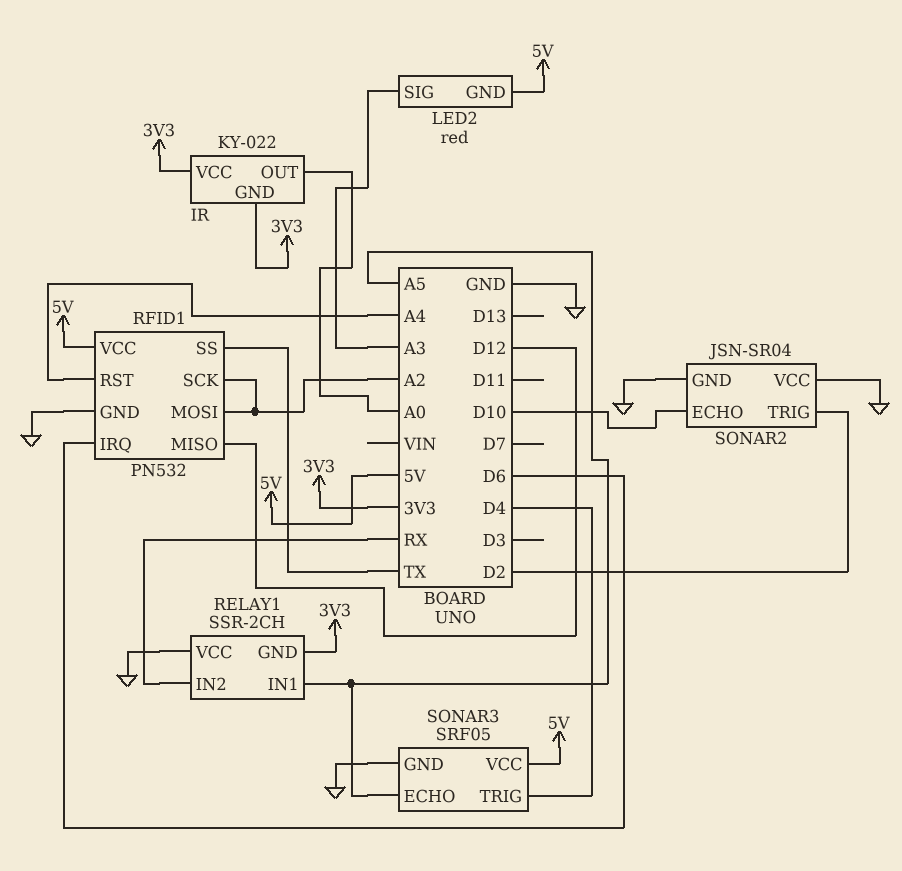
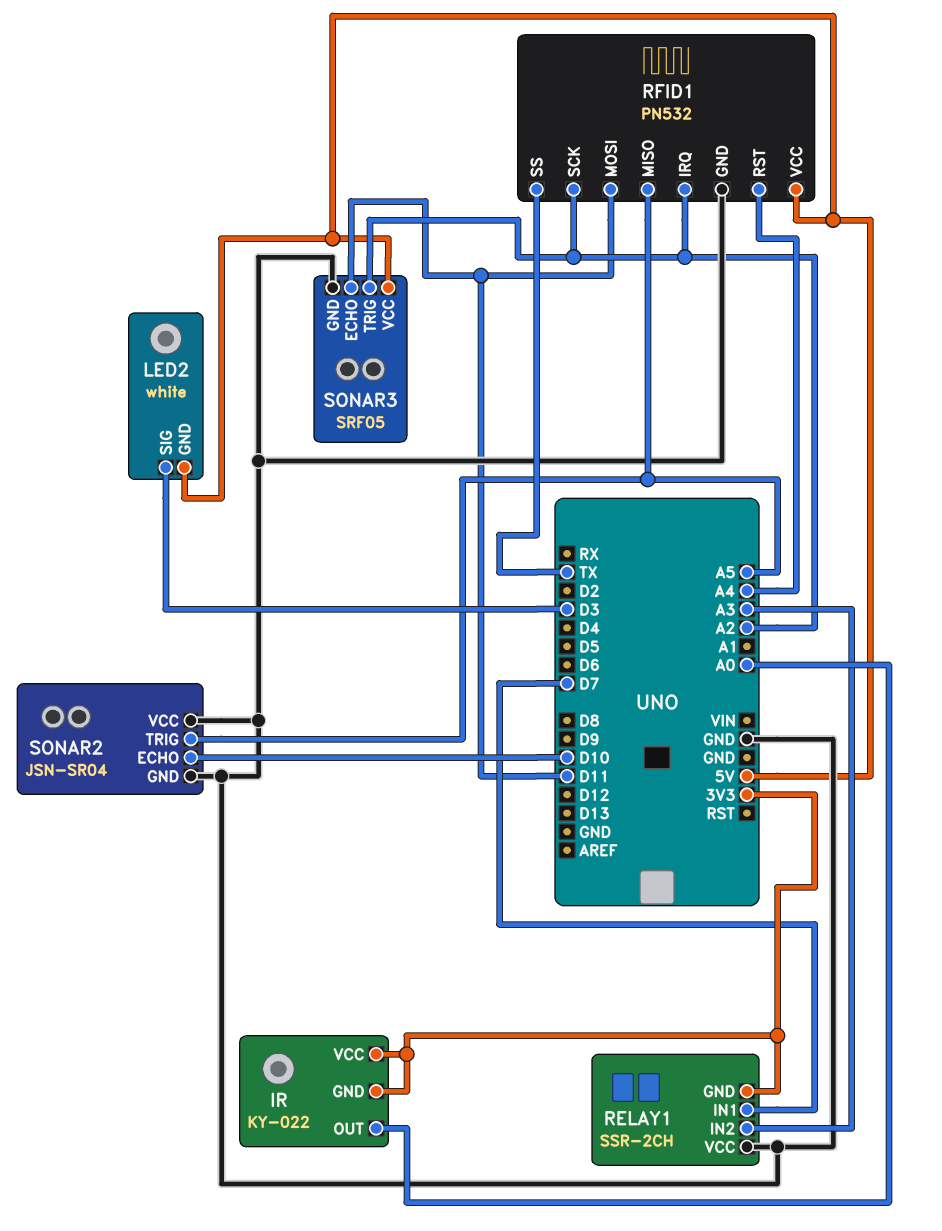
LED2: red -> white
LED2 pin SIG: A3 -> D3
RELAY1 pin IN1: A5 -> D7
RELAY1 pin IN2: RX -> A3
RFID1 pin IRQ: D6 -> A2
RFID1 pin MISO: D12 -> A5
RFID1 pin MOSI: A2 -> D11
SONAR2 pin TRIG: D2 -> A5
SONAR3 pin ECHO: A5 -> D11
SONAR3 pin TRIG: D4 -> A2

